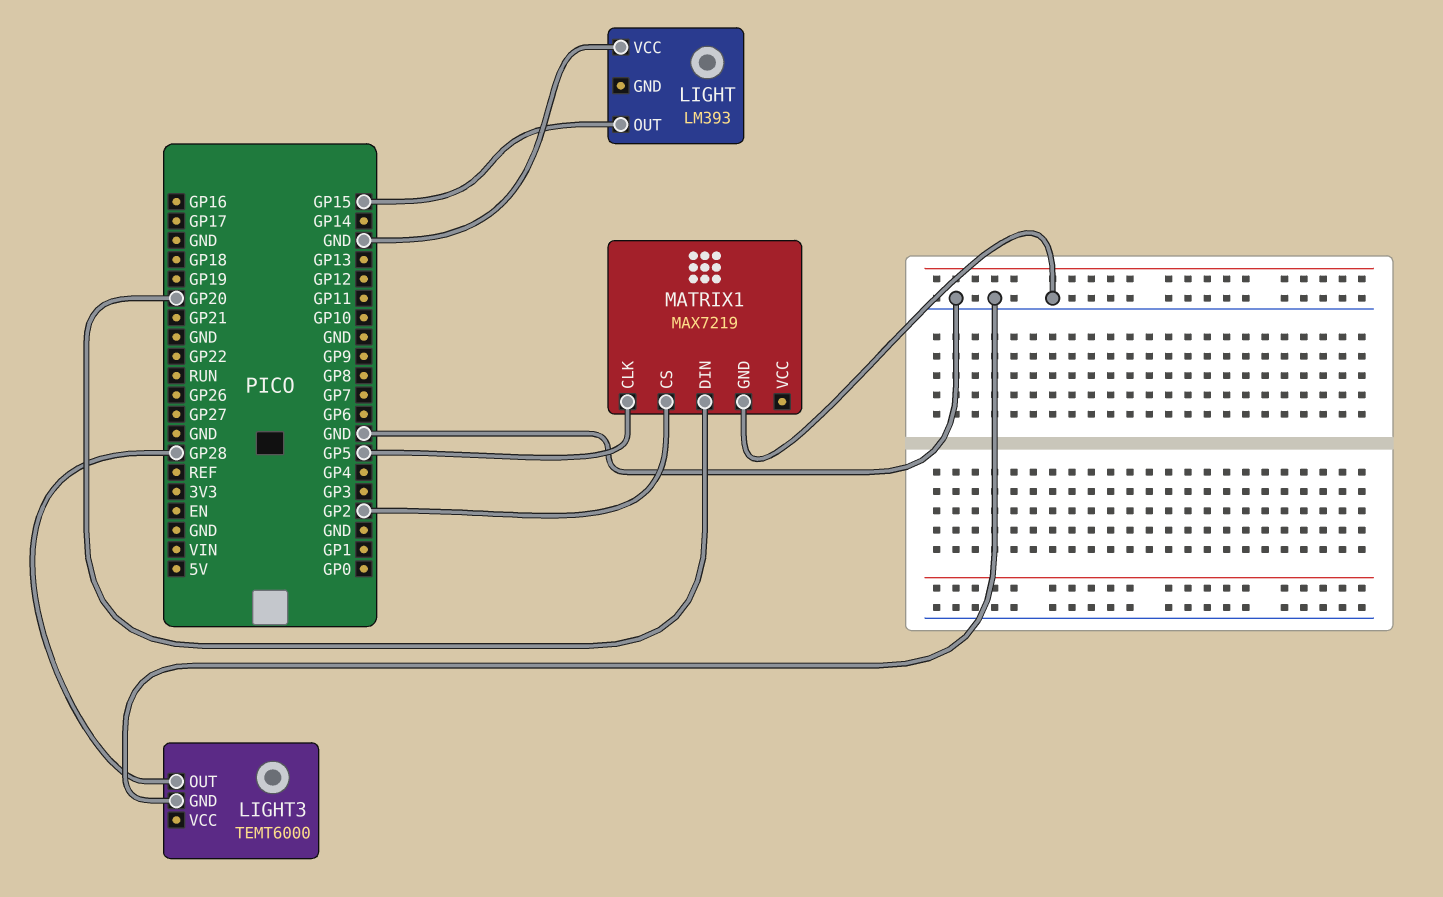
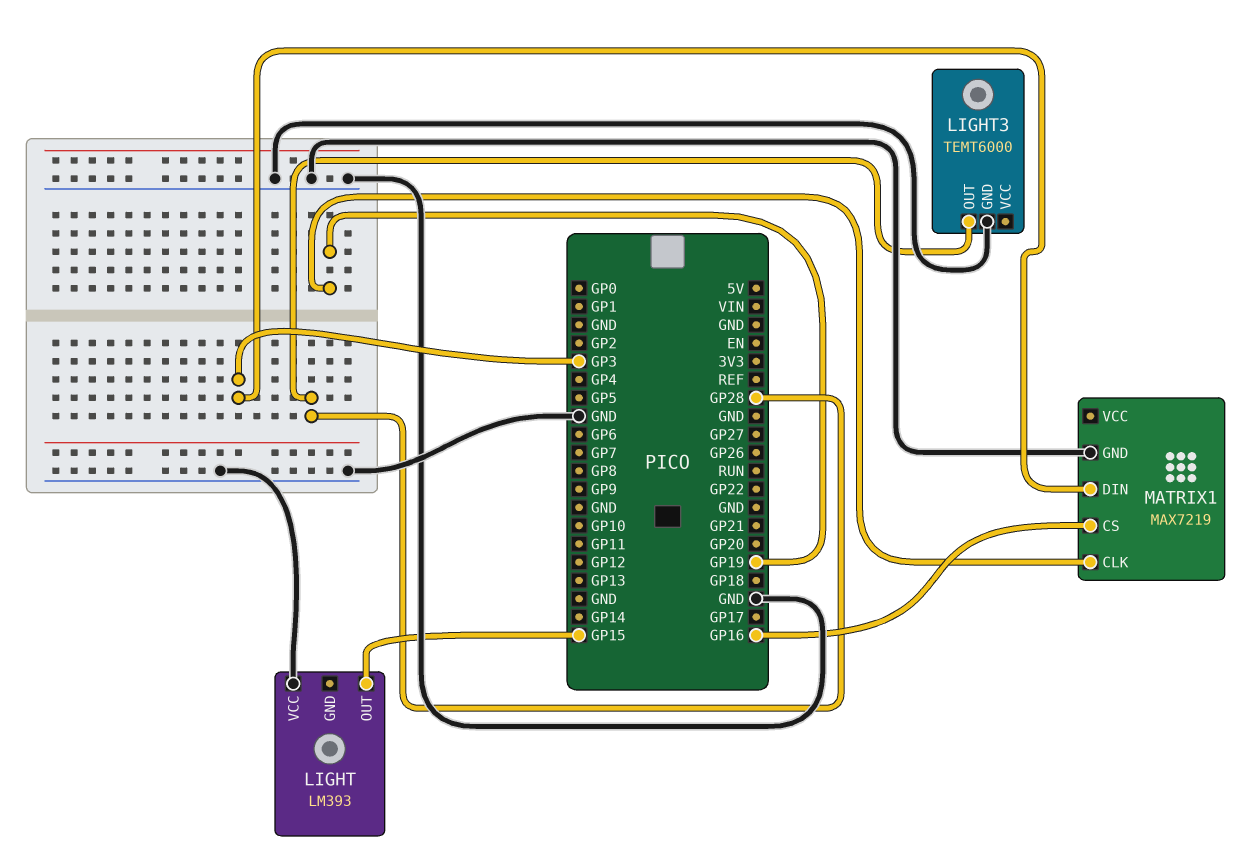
MATRIX1 pin CLK: GP5 -> GP19
MATRIX1 pin CS: GP2 -> GP16
MATRIX1 pin DIN: GP20 -> GP3

